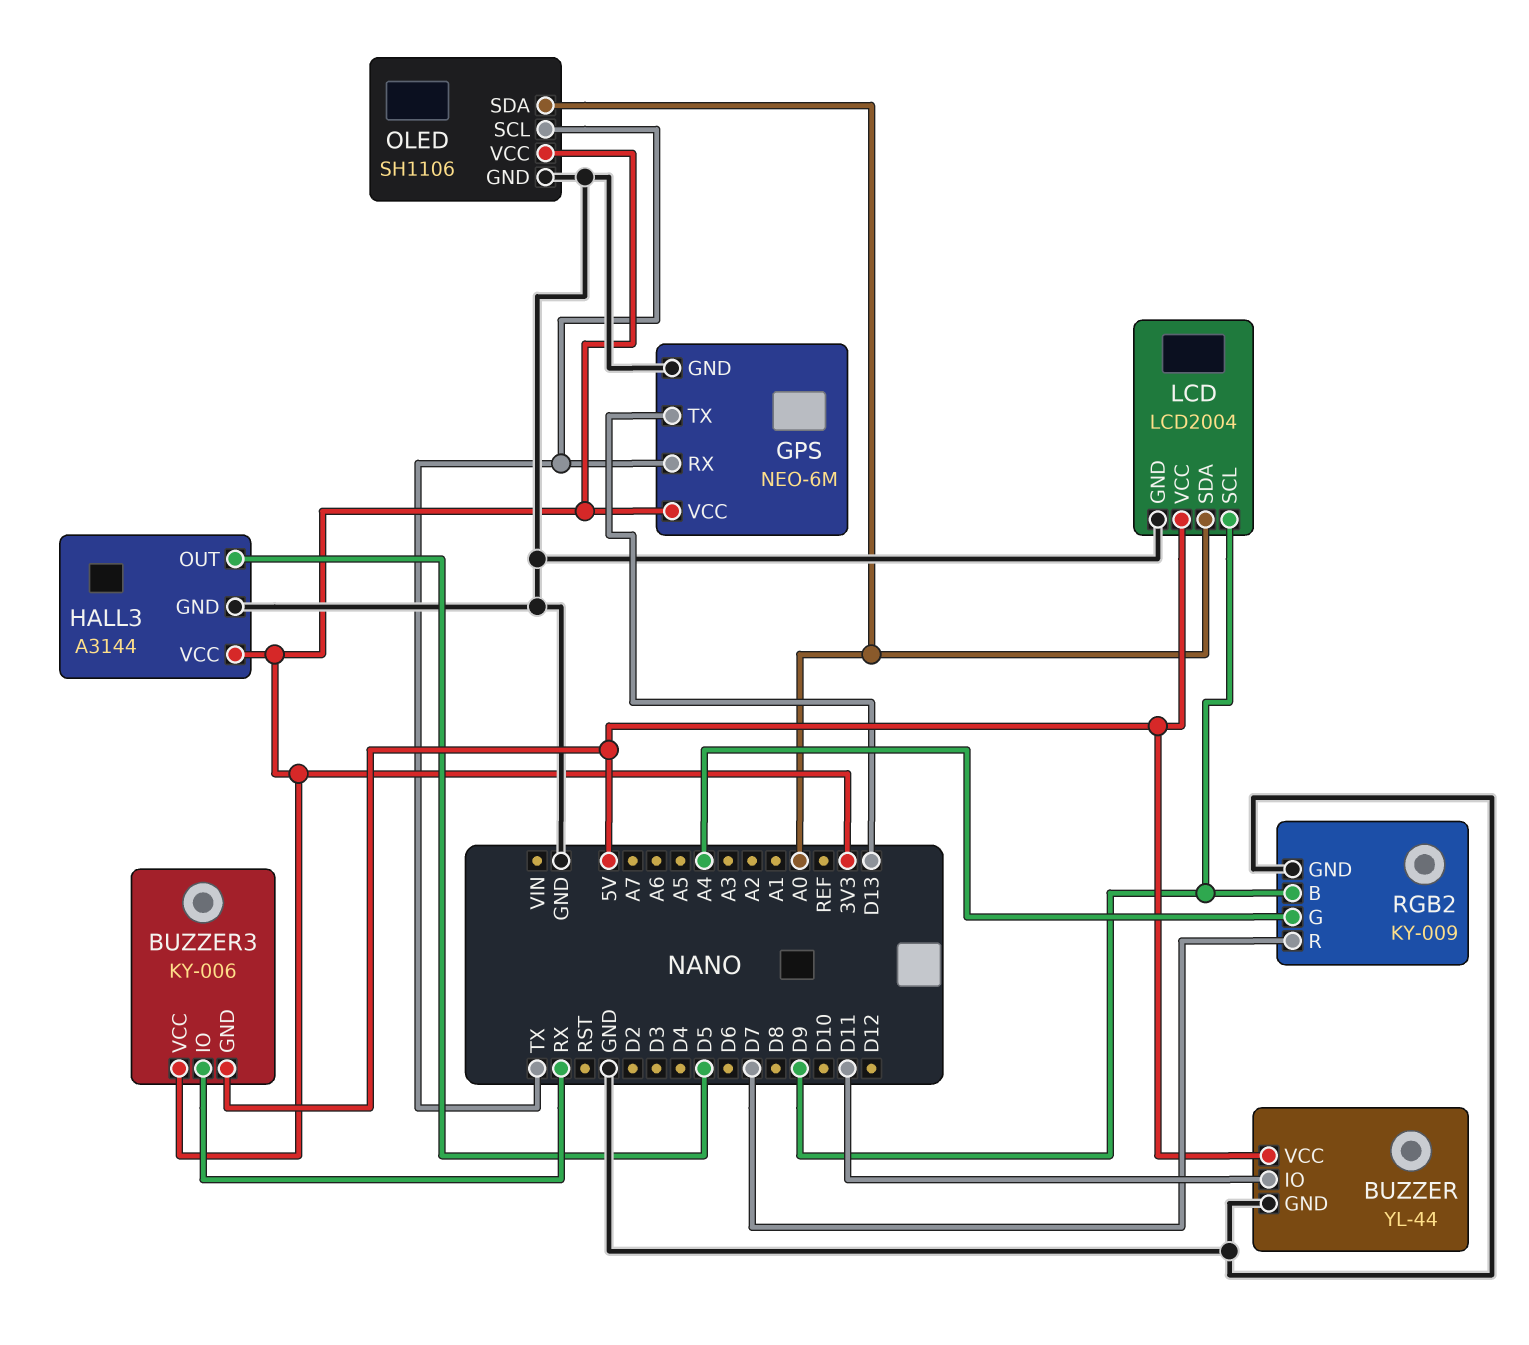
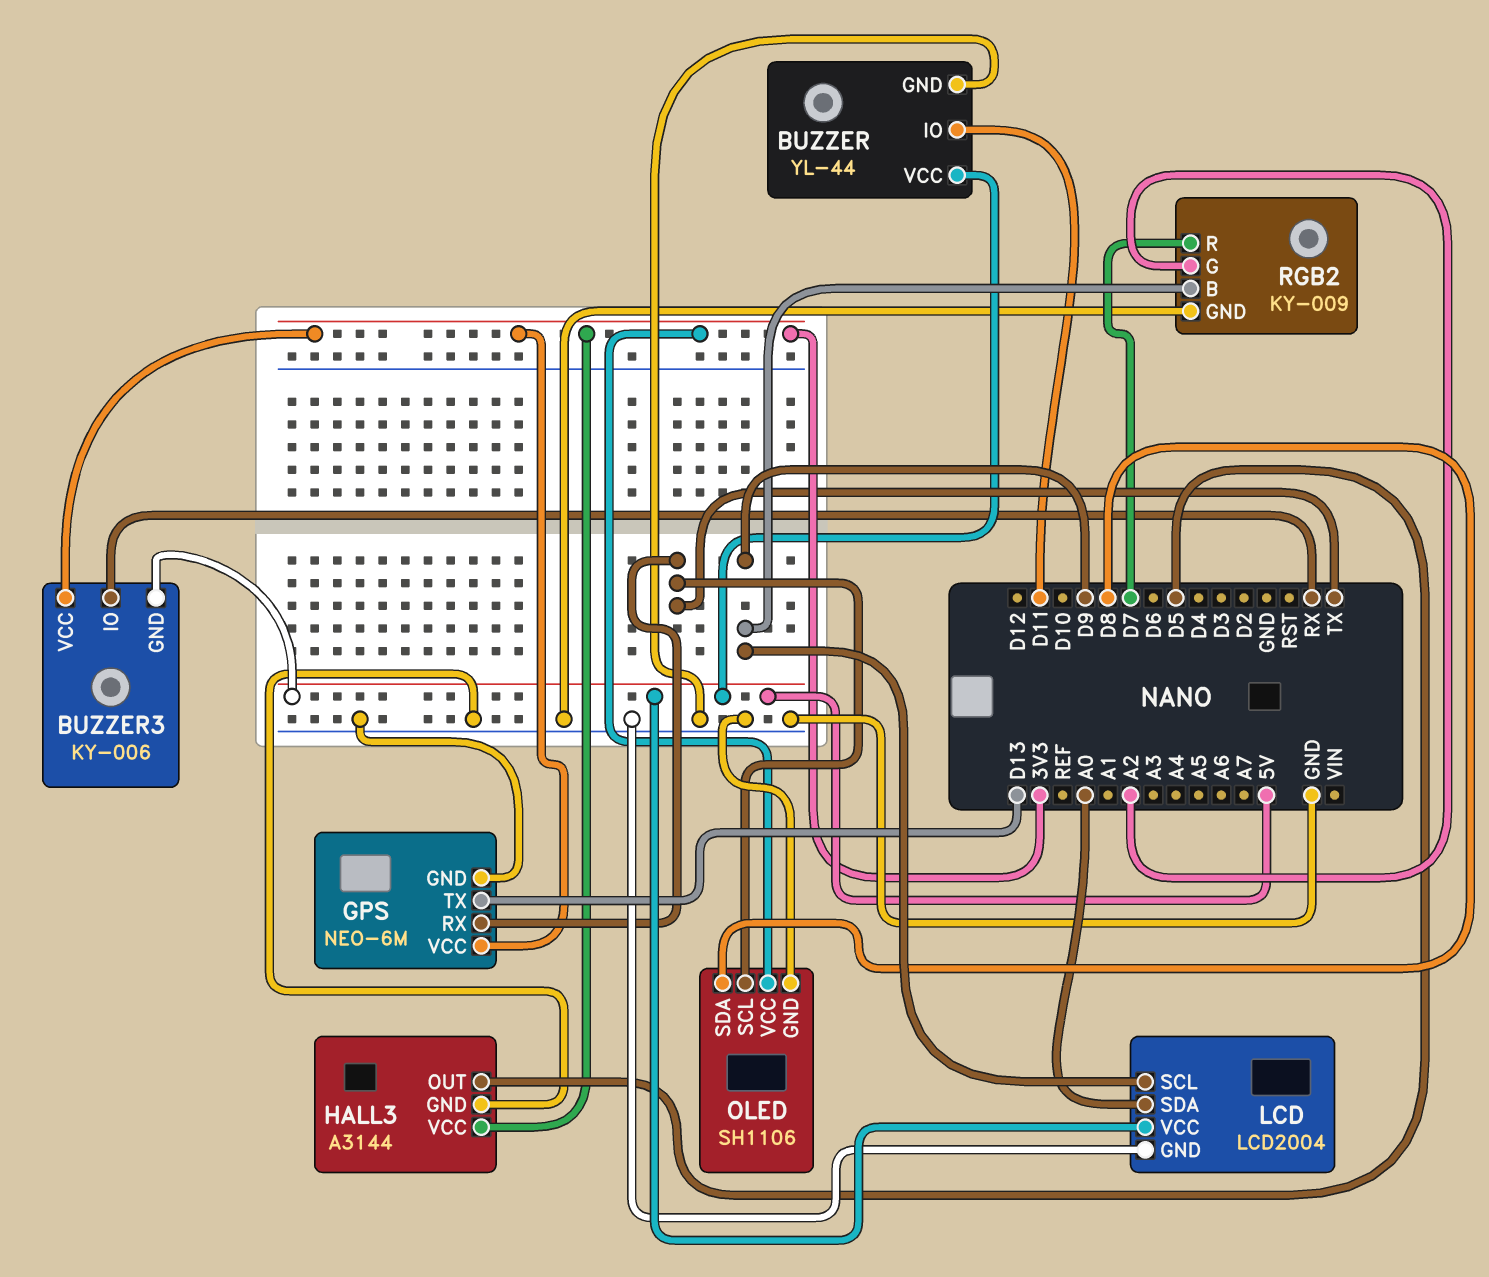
OLED pin SDA: A0 -> D8
RGB2 pin G: A4 -> A2

